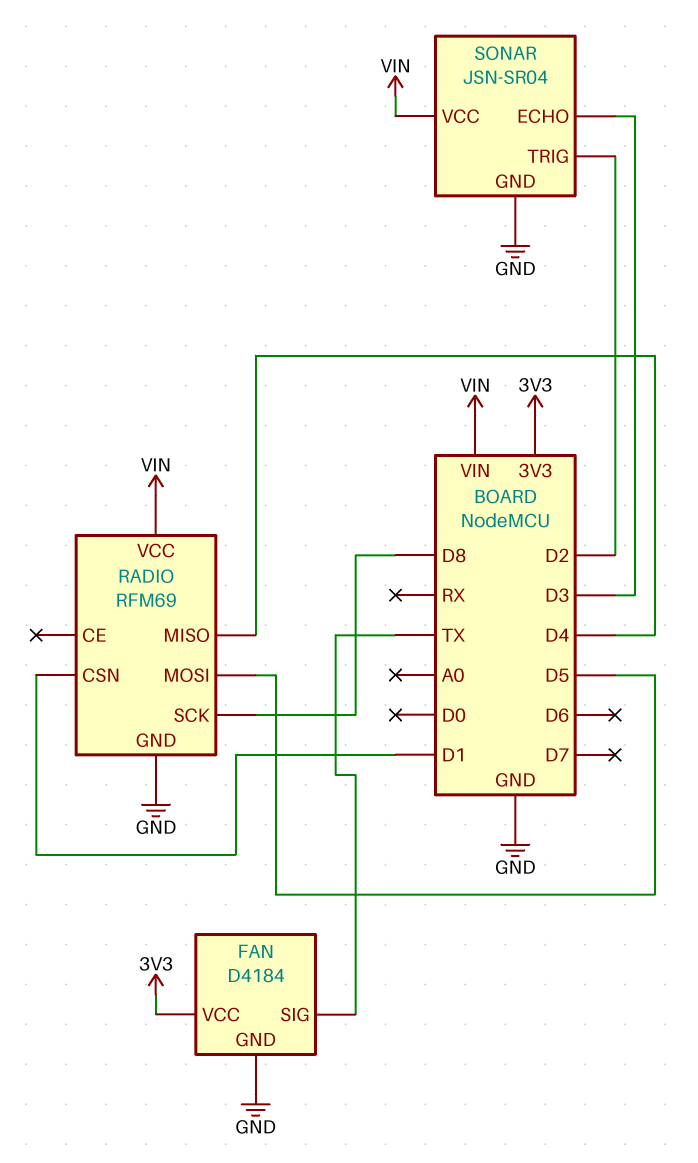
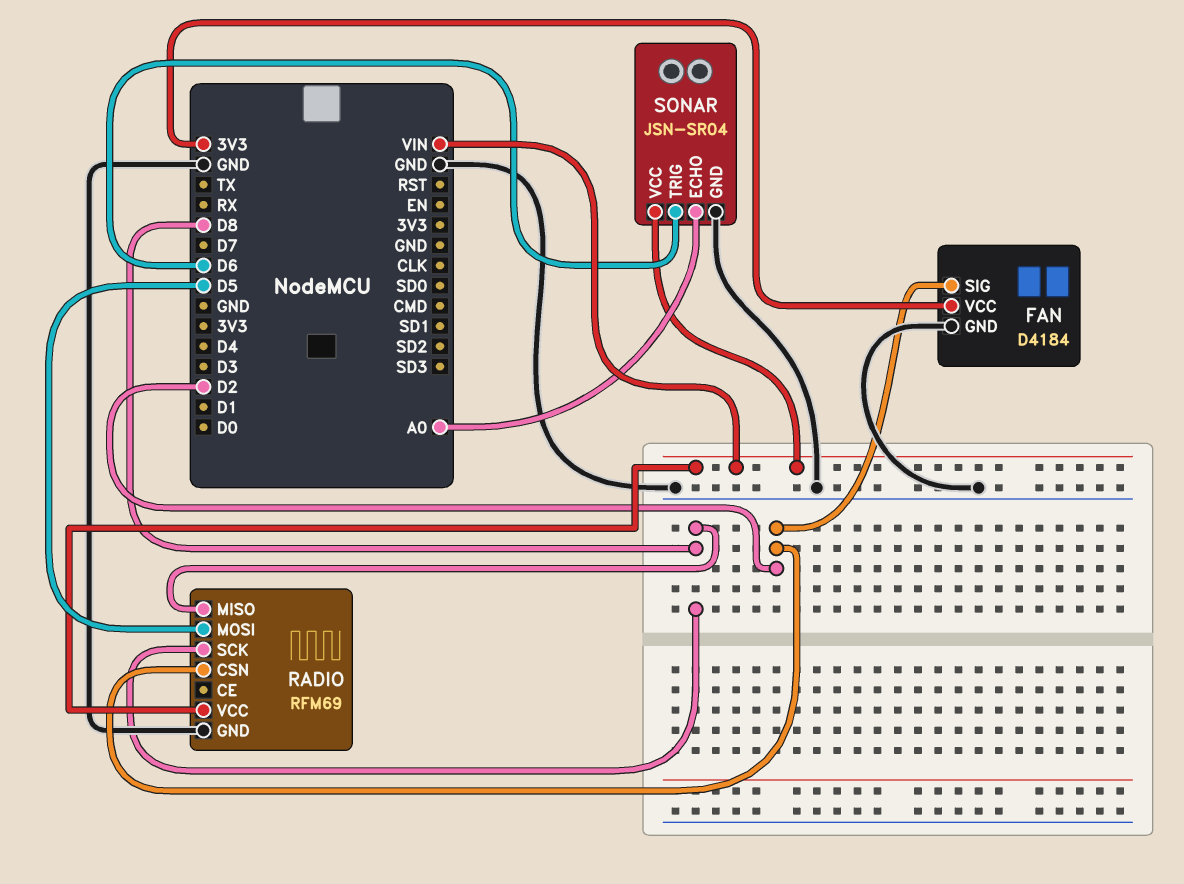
FAN pin SIG: TX -> D2
RADIO pin CSN: D1 -> D2
RADIO pin MISO: D4 -> D8
SONAR pin ECHO: D3 -> A0
SONAR pin TRIG: D2 -> D6

